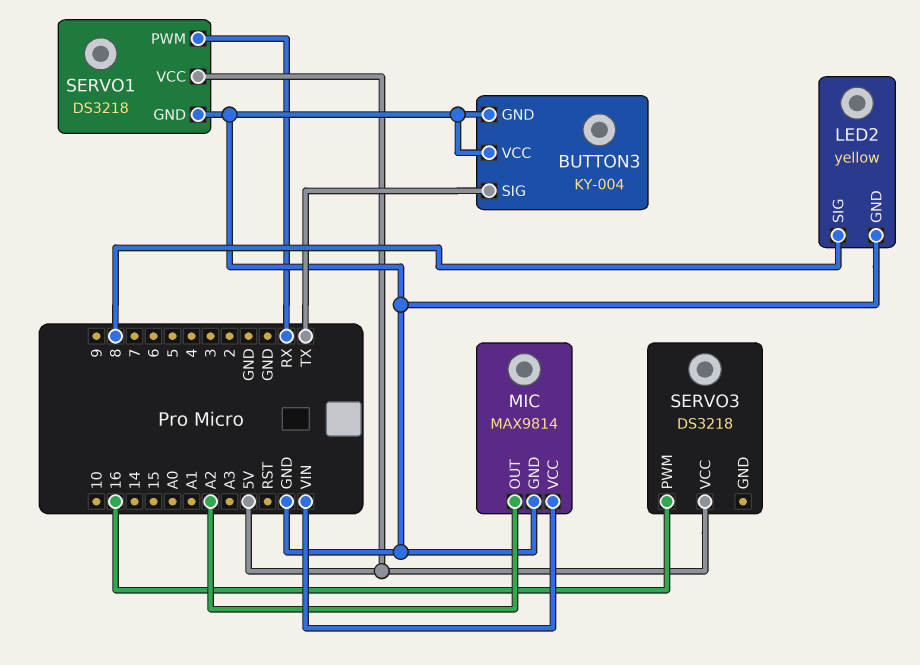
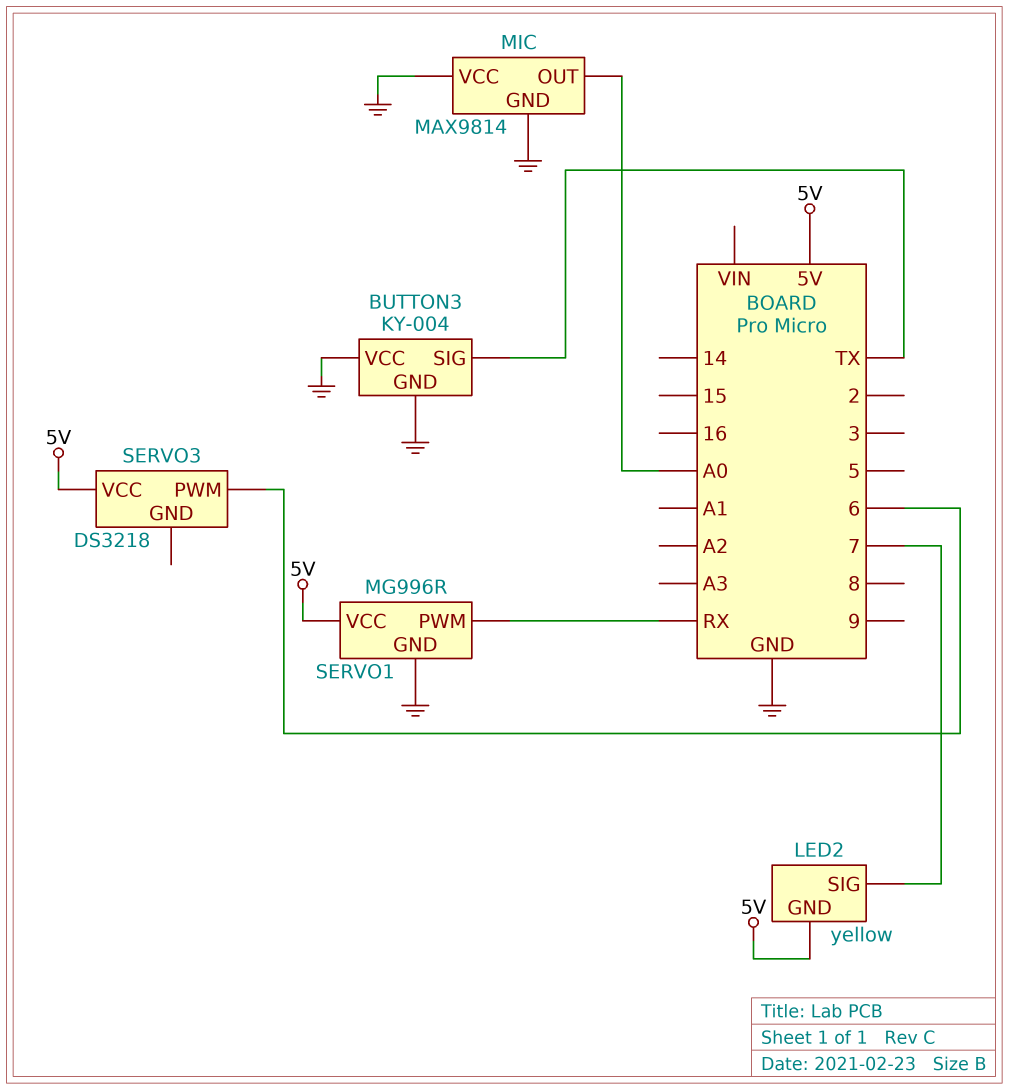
LED2 pin GND: GND -> 5V
LED2 pin SIG: 8 -> 7
MIC pin OUT: A2 -> A0
MIC pin VCC: VIN -> GND
SERVO1: DS3218 -> MG996R
SERVO3 pin PWM: 16 -> 6

